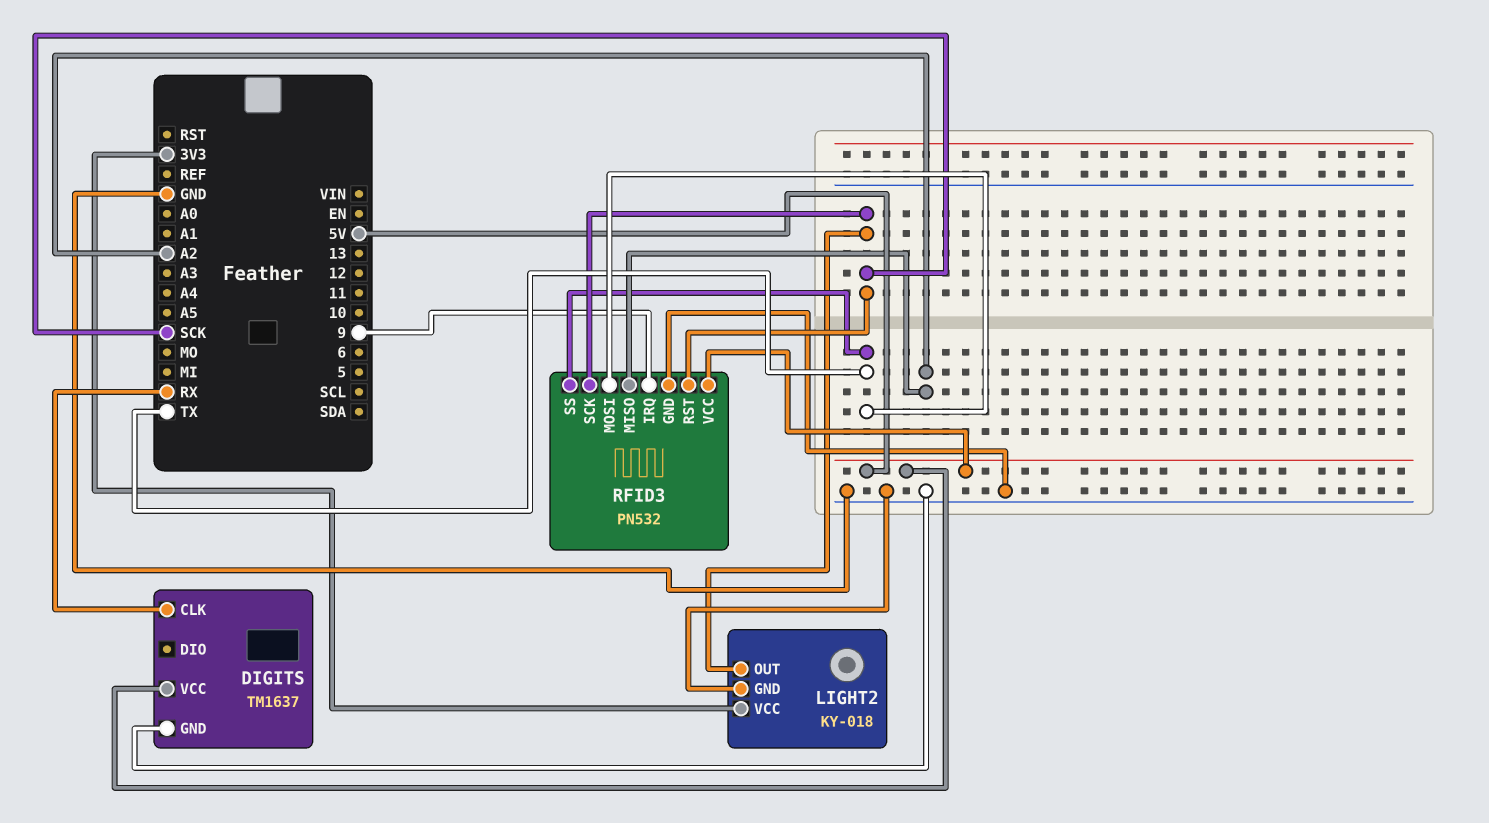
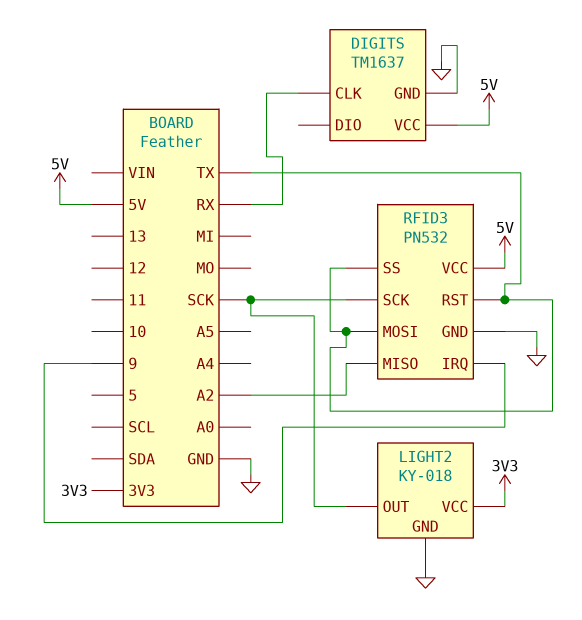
RFID3 pin RST: SCK -> TX

